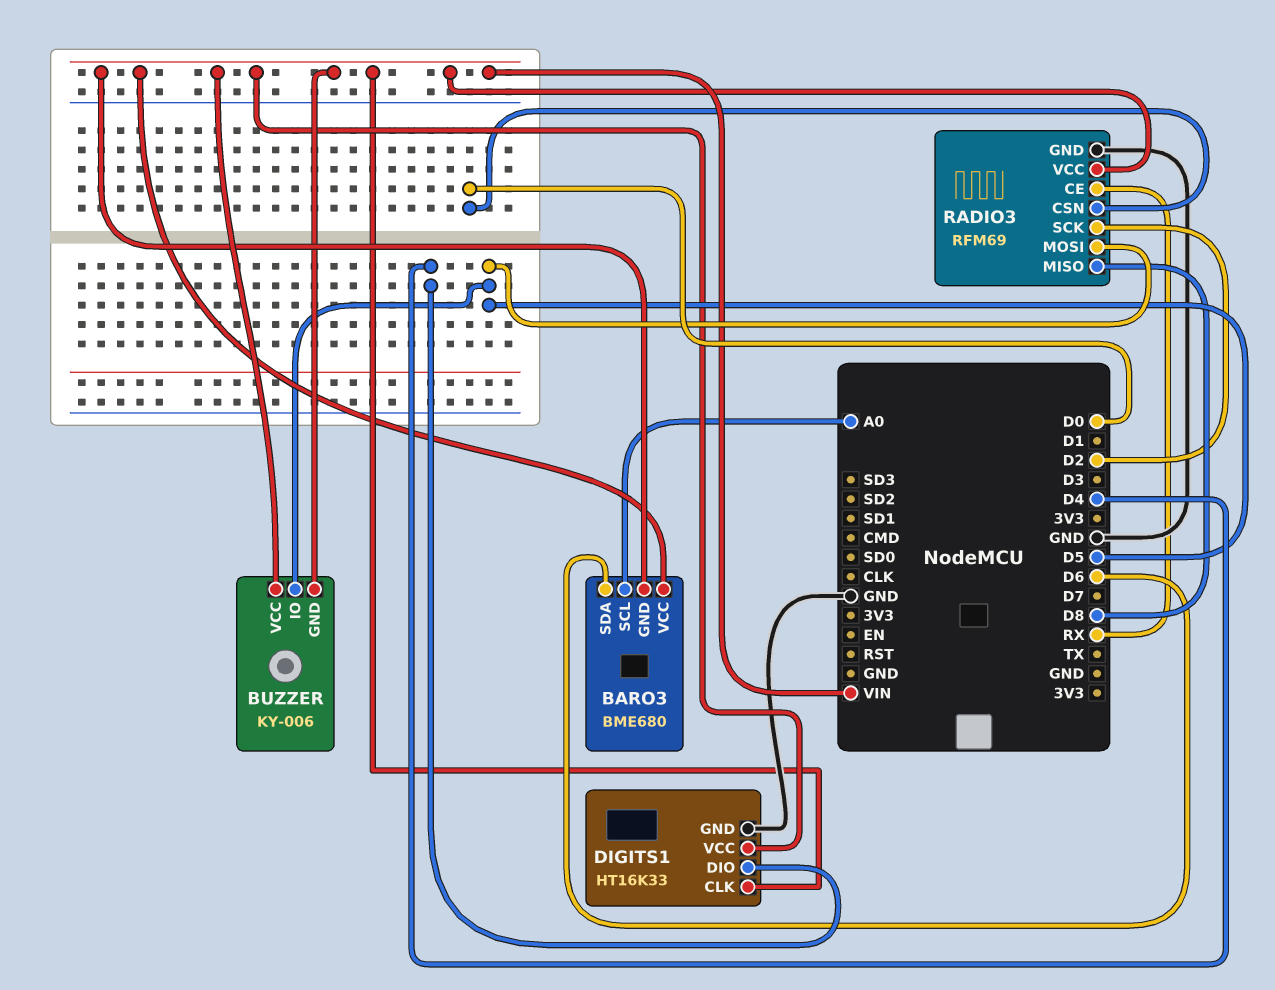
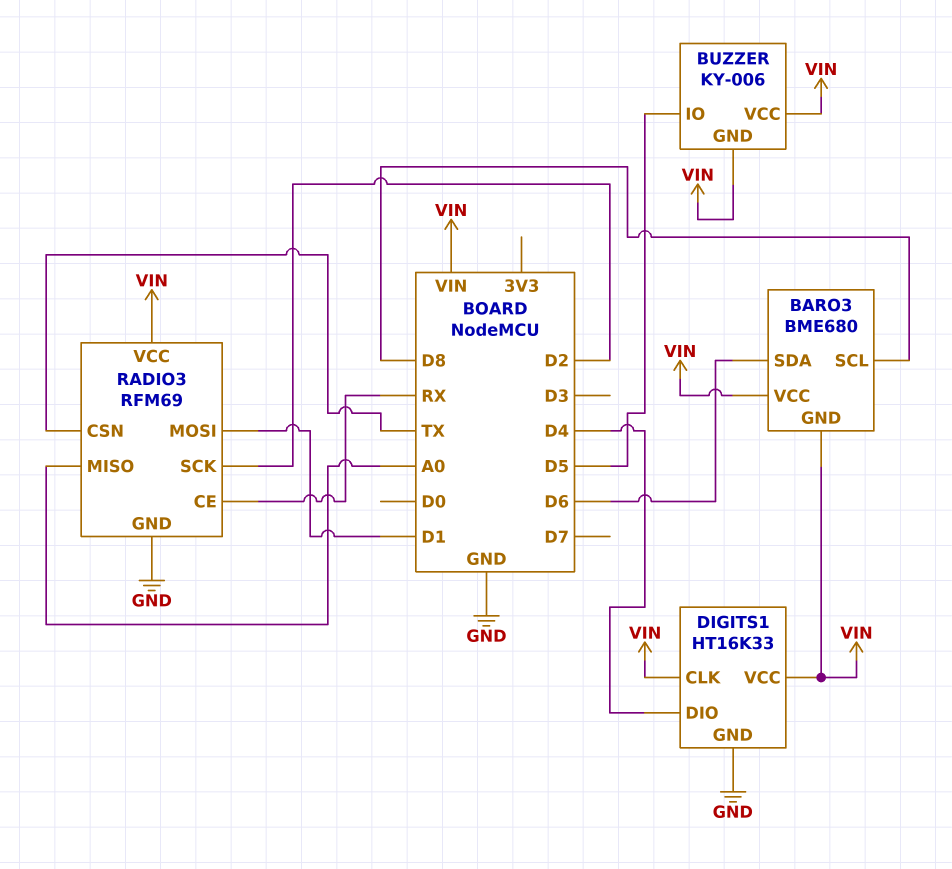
BARO3 pin SCL: A0 -> D8
RADIO3 pin CSN: D0 -> TX
RADIO3 pin MISO: D8 -> A0
RADIO3 pin MOSI: D5 -> D1

